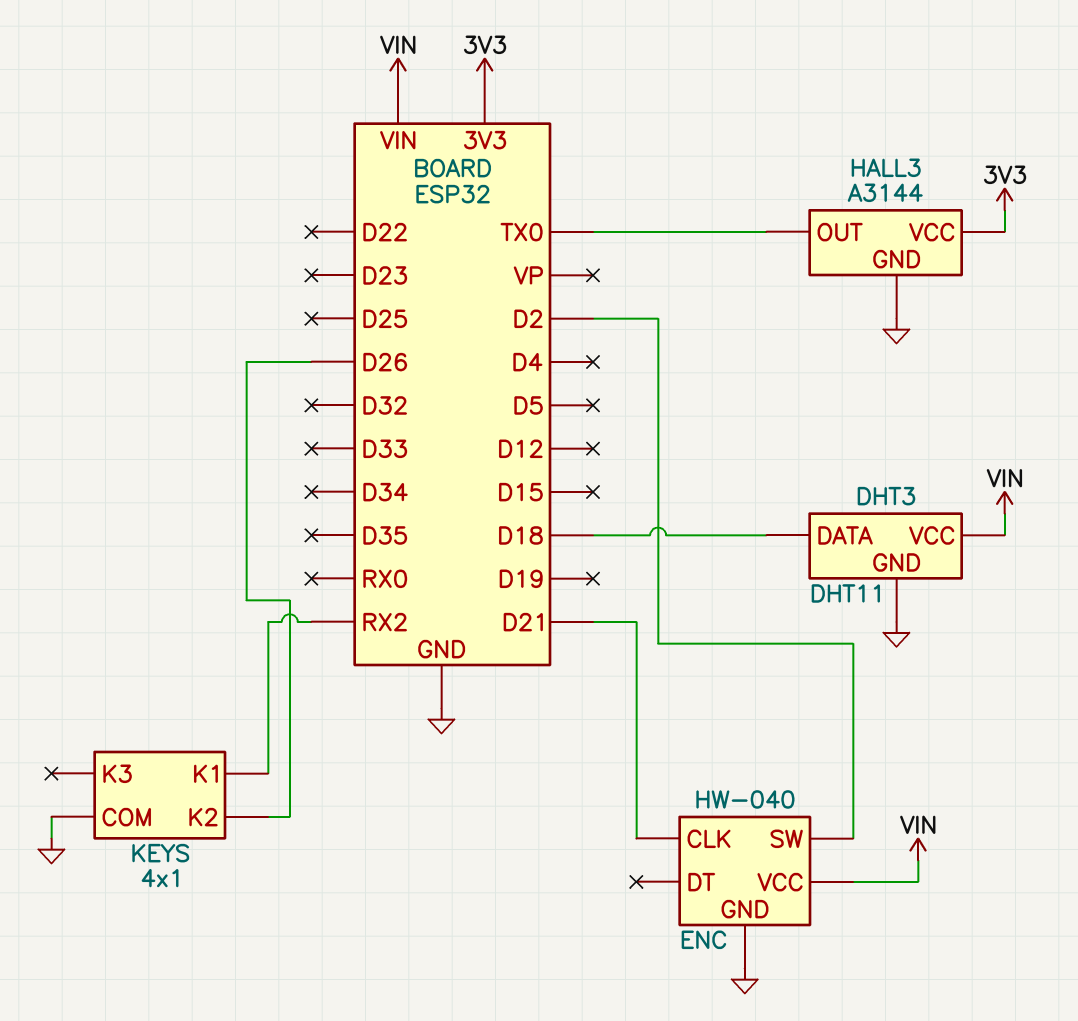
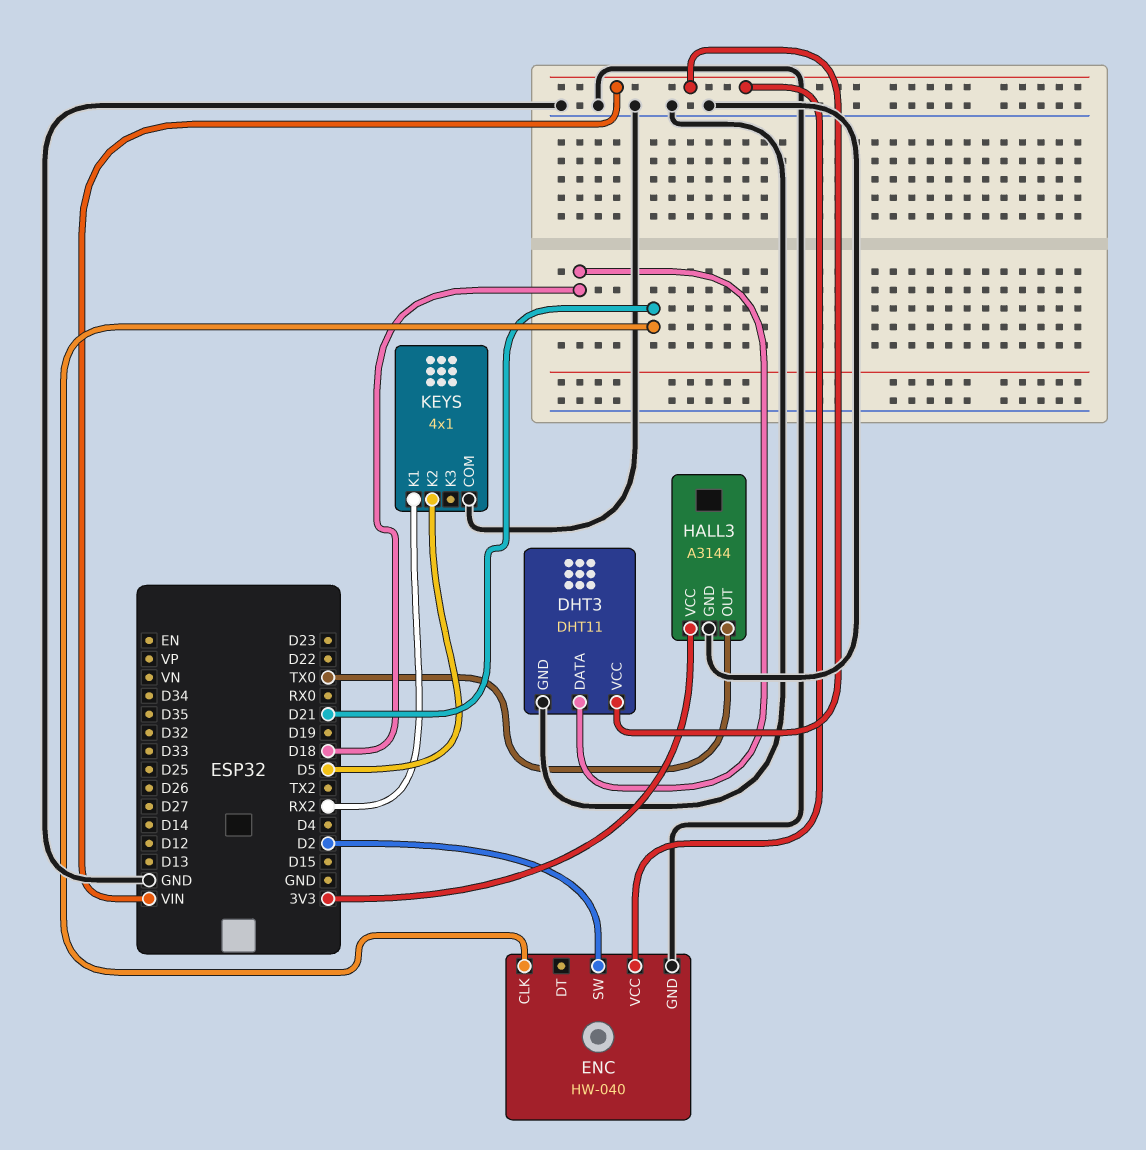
KEYS pin K2: D26 -> D5

